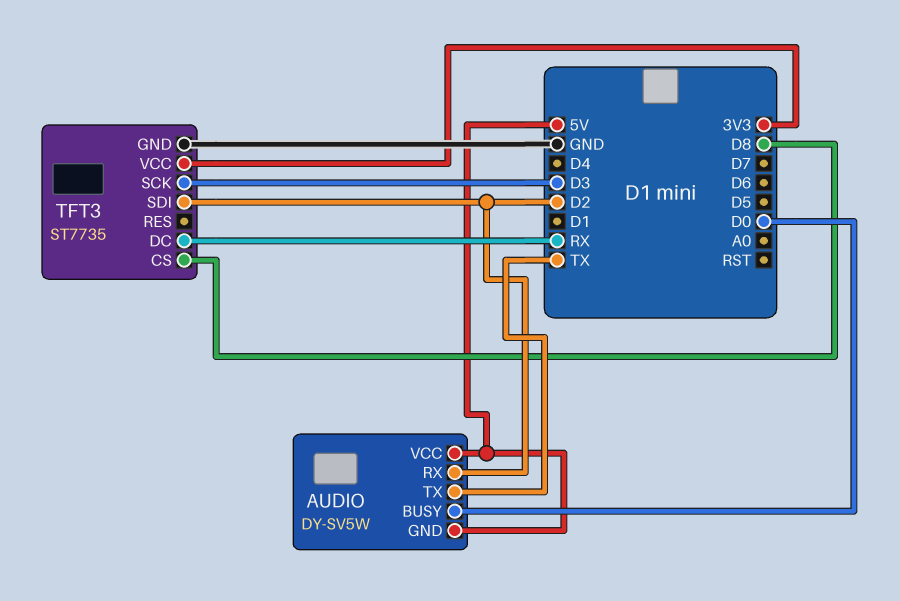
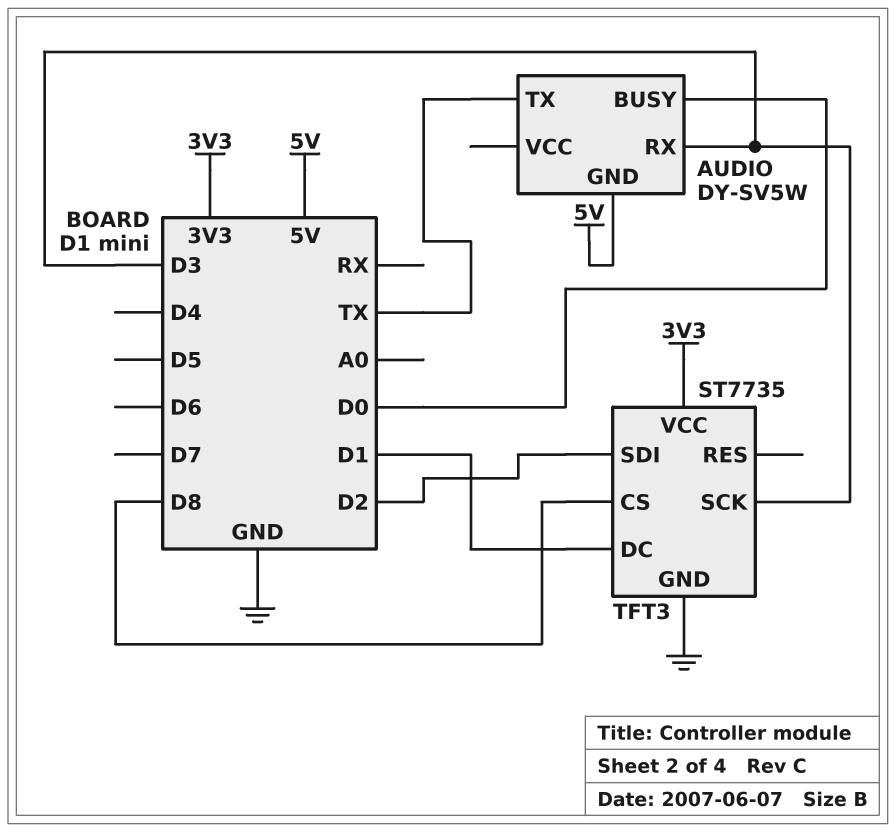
AUDIO pin RX: D2 -> D3
AUDIO pin VCC: 5V -> none
TFT3 pin DC: RX -> D1

